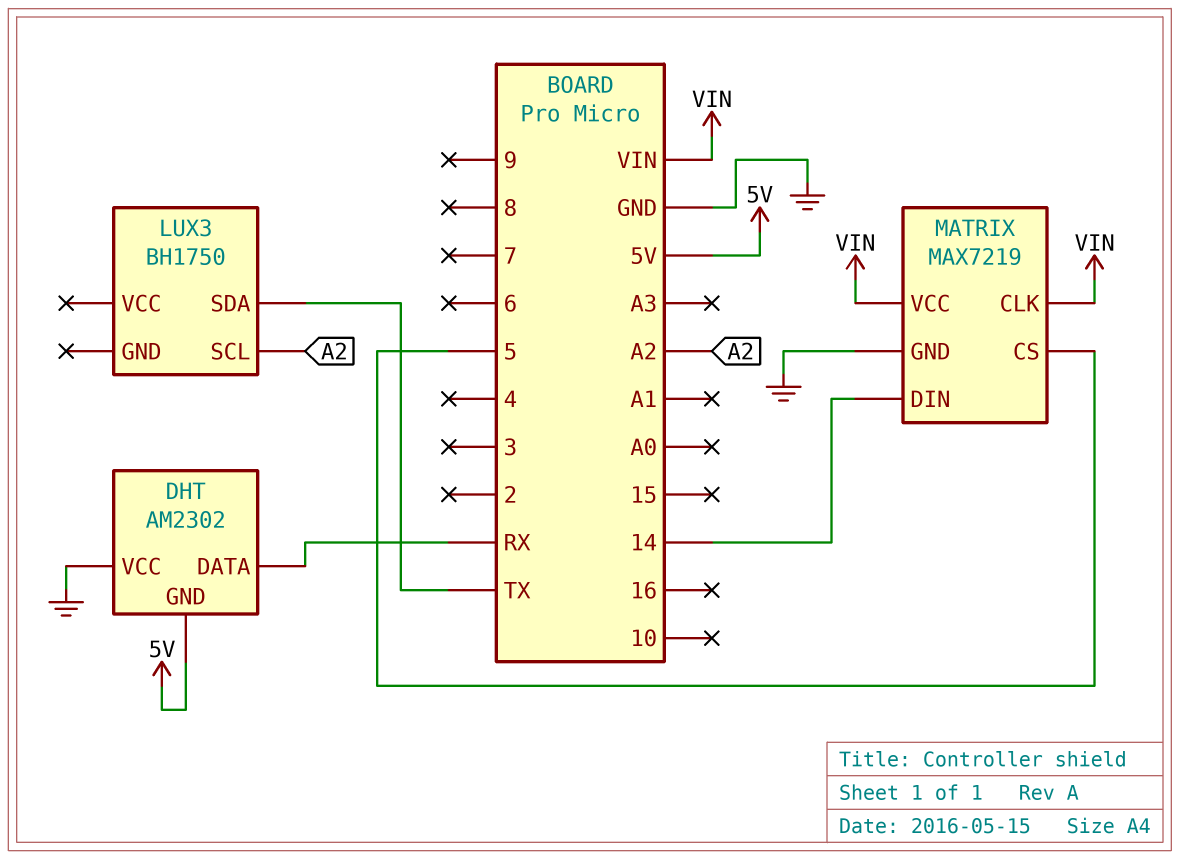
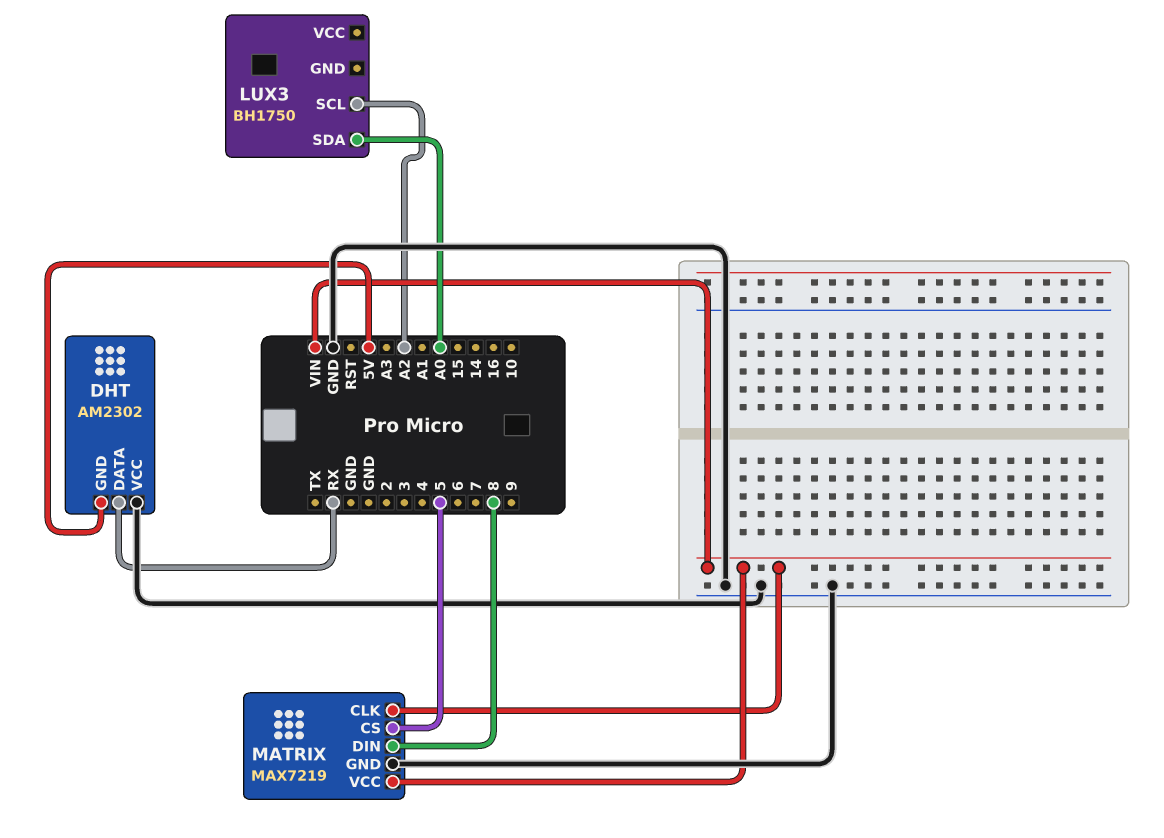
LUX3 pin SDA: TX -> A0
MATRIX pin DIN: 14 -> 8

